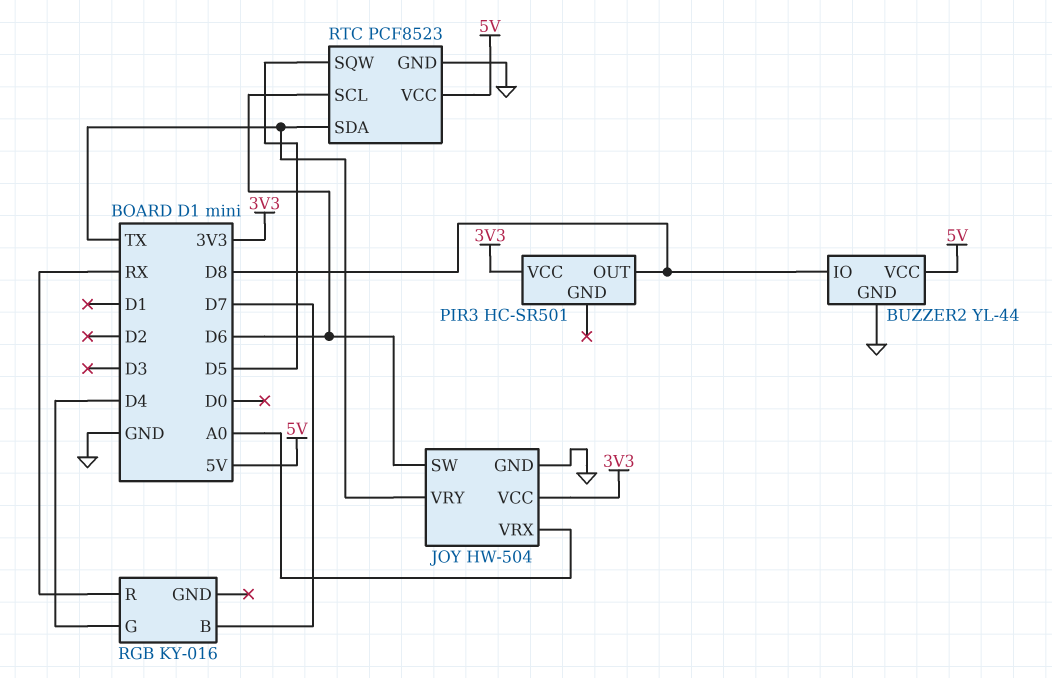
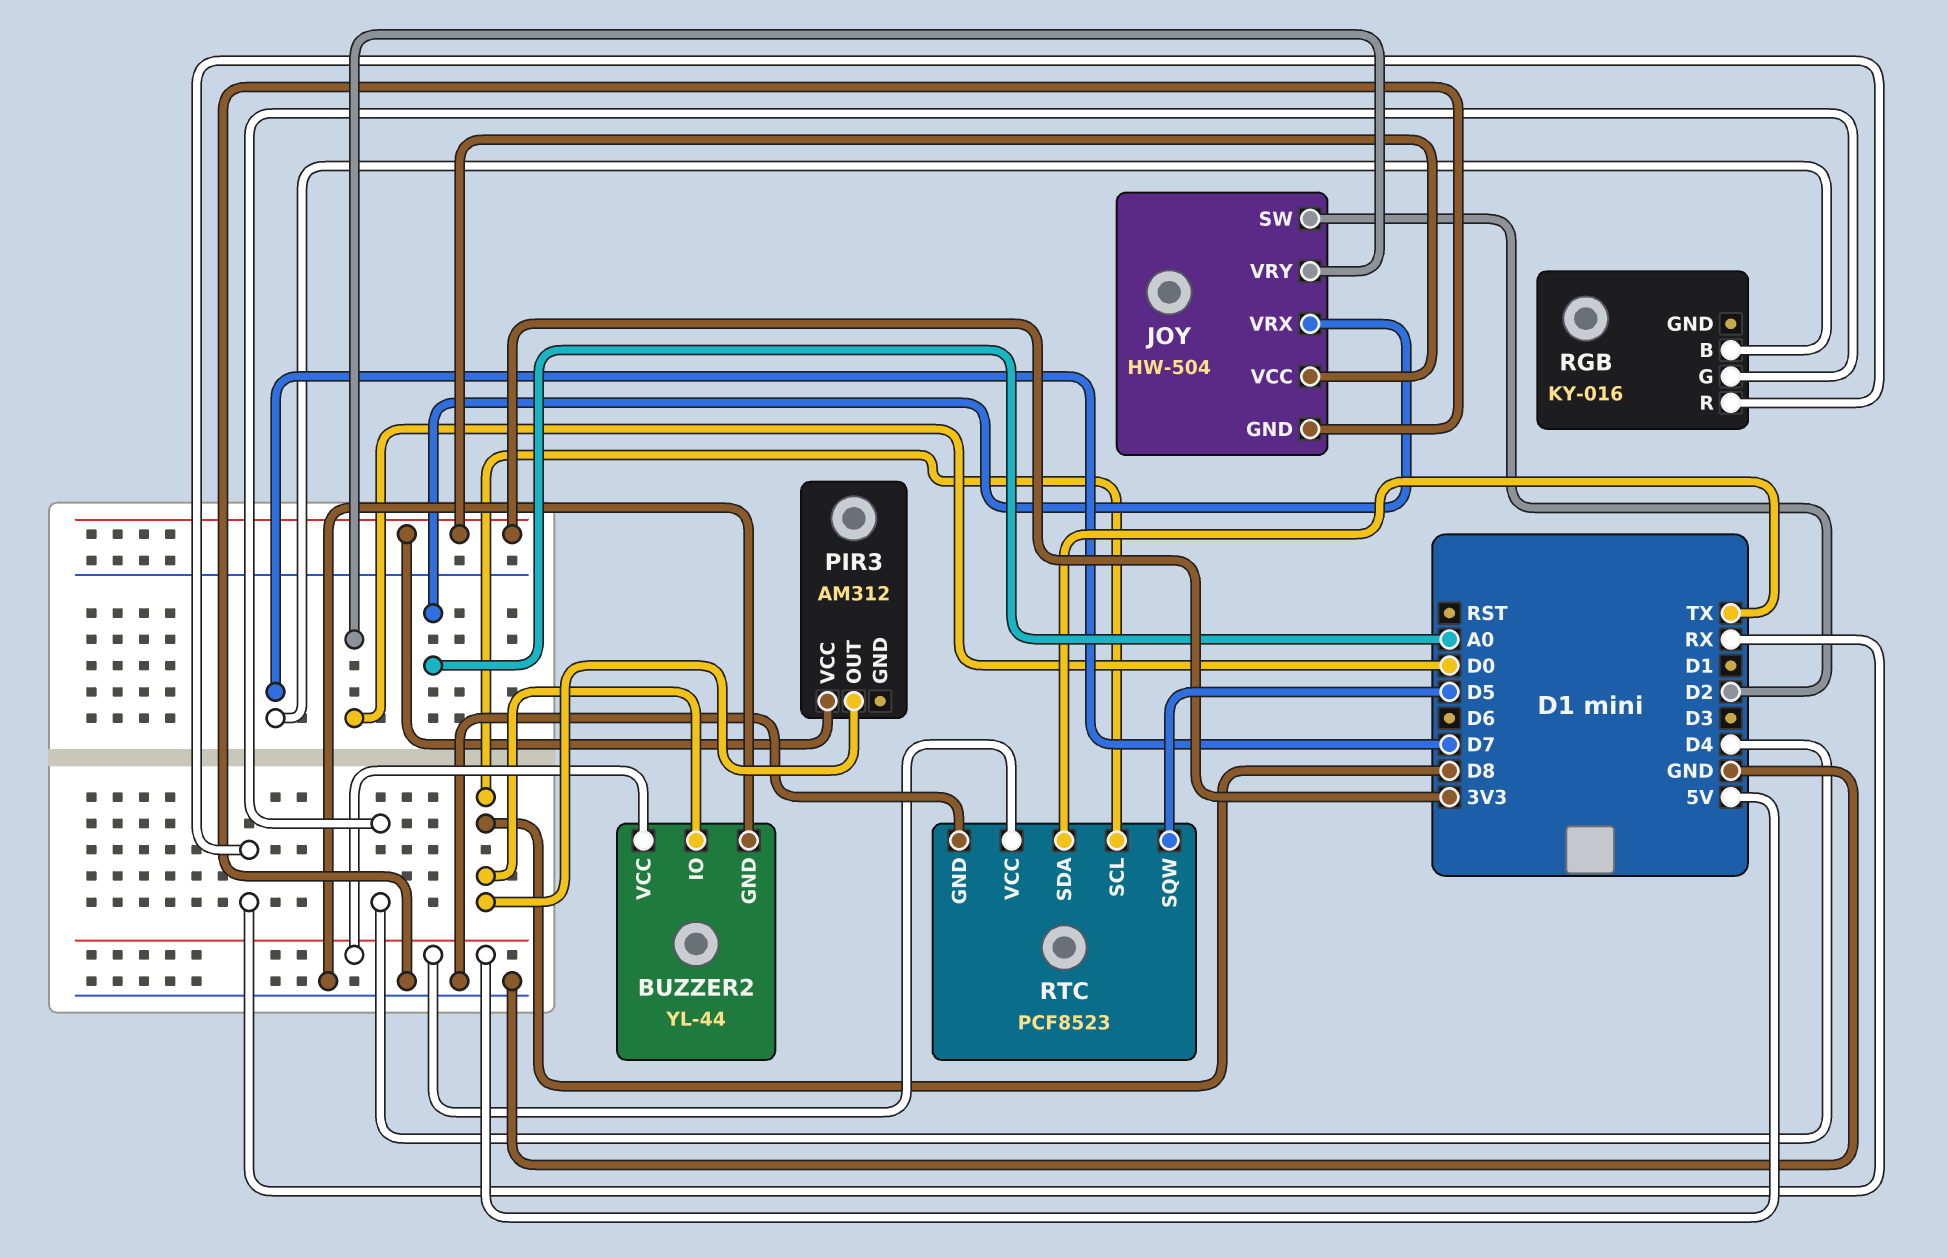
JOY pin SW: D6 -> D2
JOY pin VRY: TX -> D0
PIR3: HC-SR501 -> AM312
RTC pin SCL: D6 -> D8

